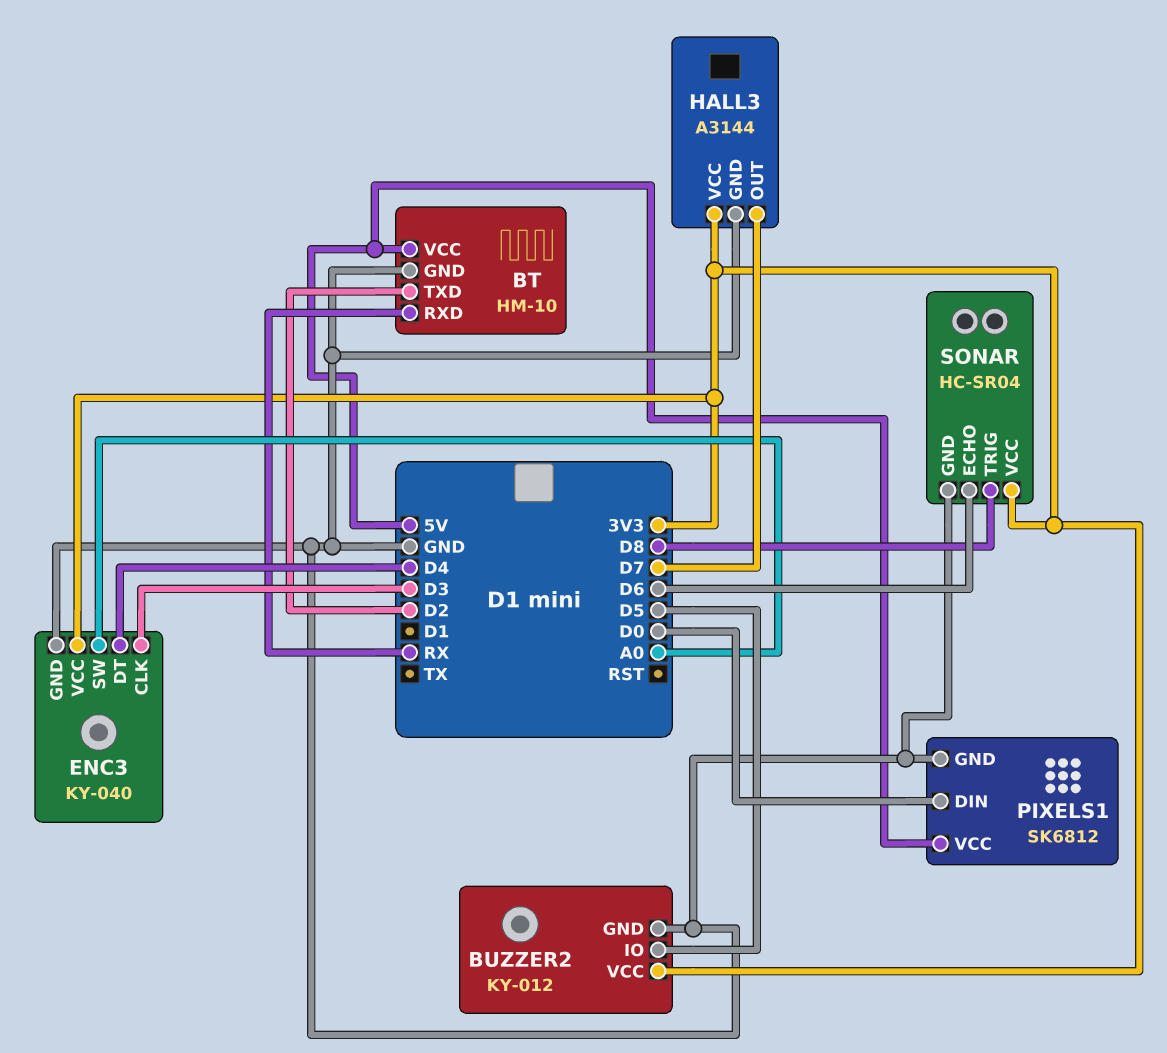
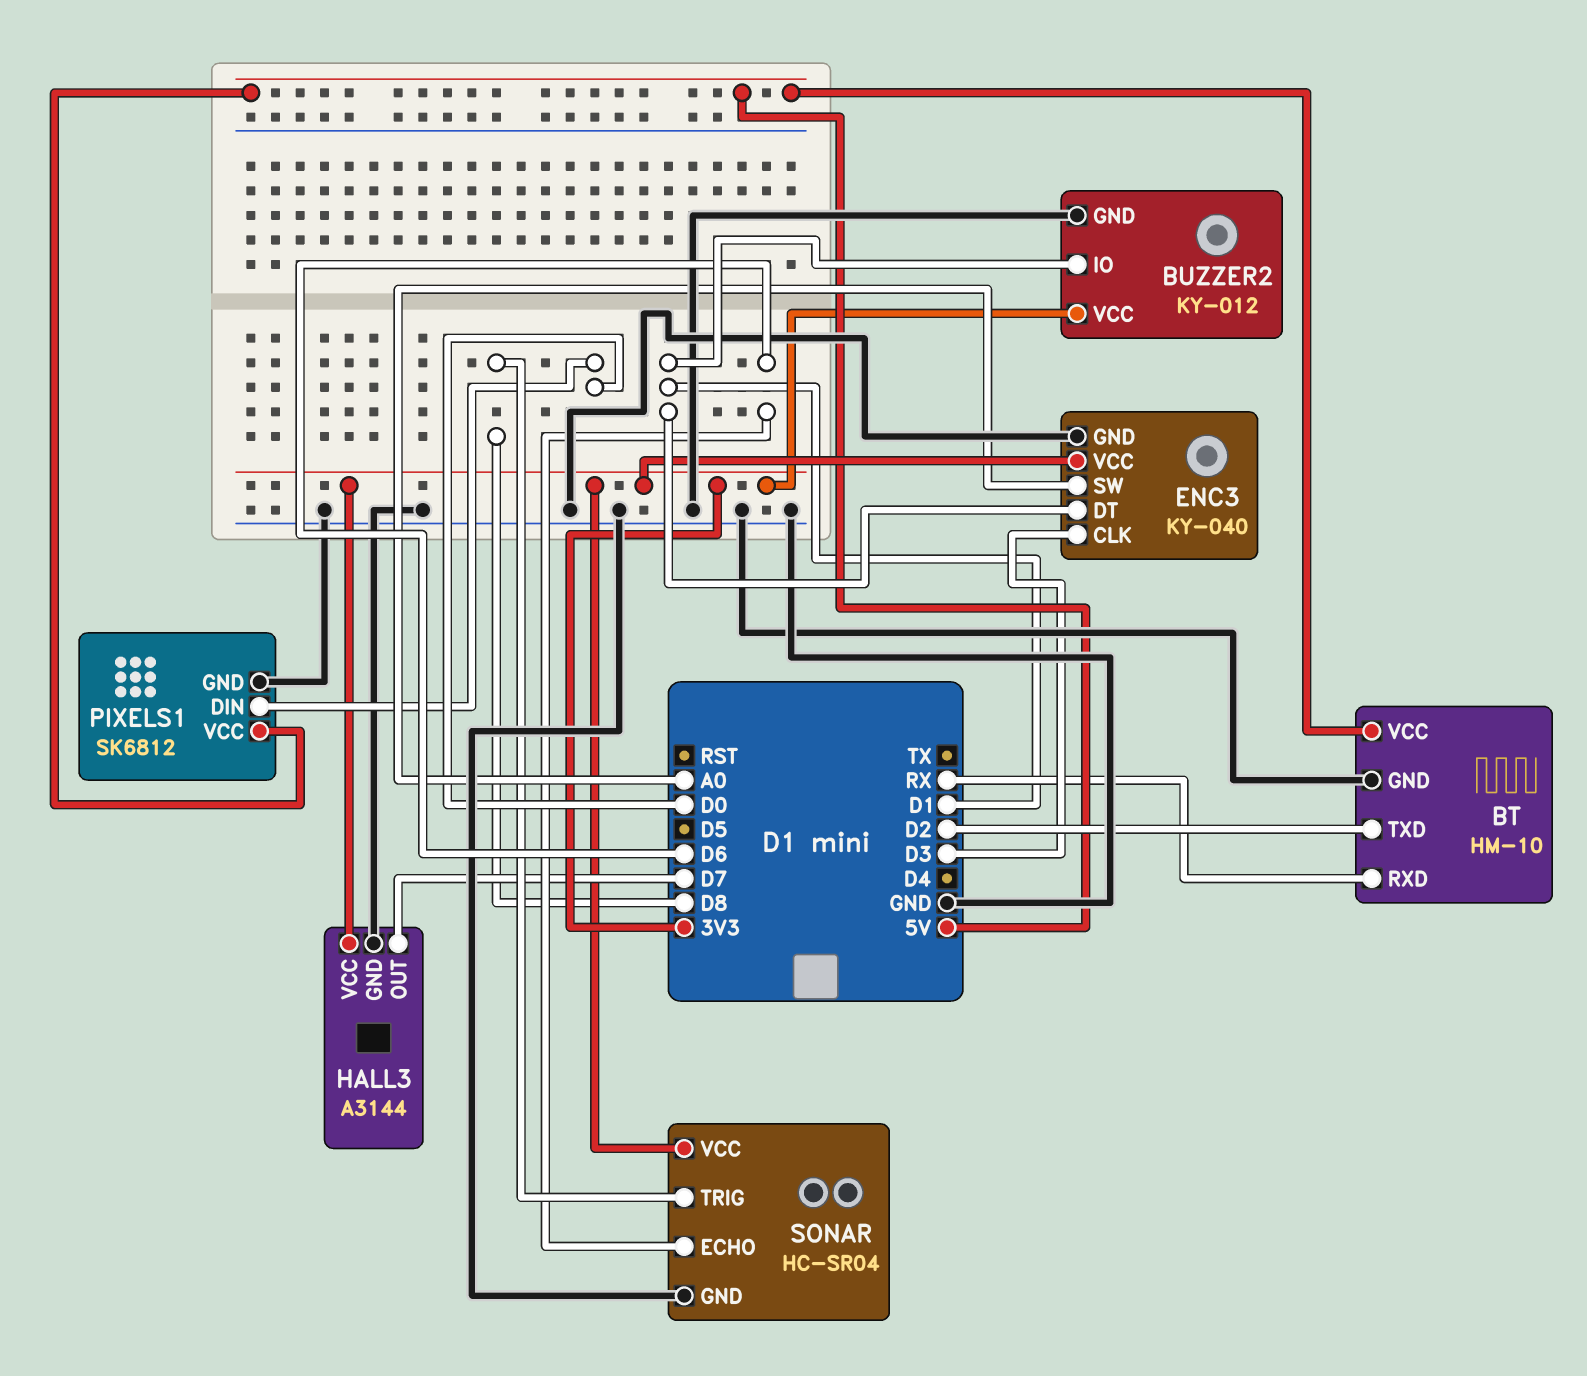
BUZZER2 pin IO: D5 -> D1
ENC3 pin DT: D4 -> D1

